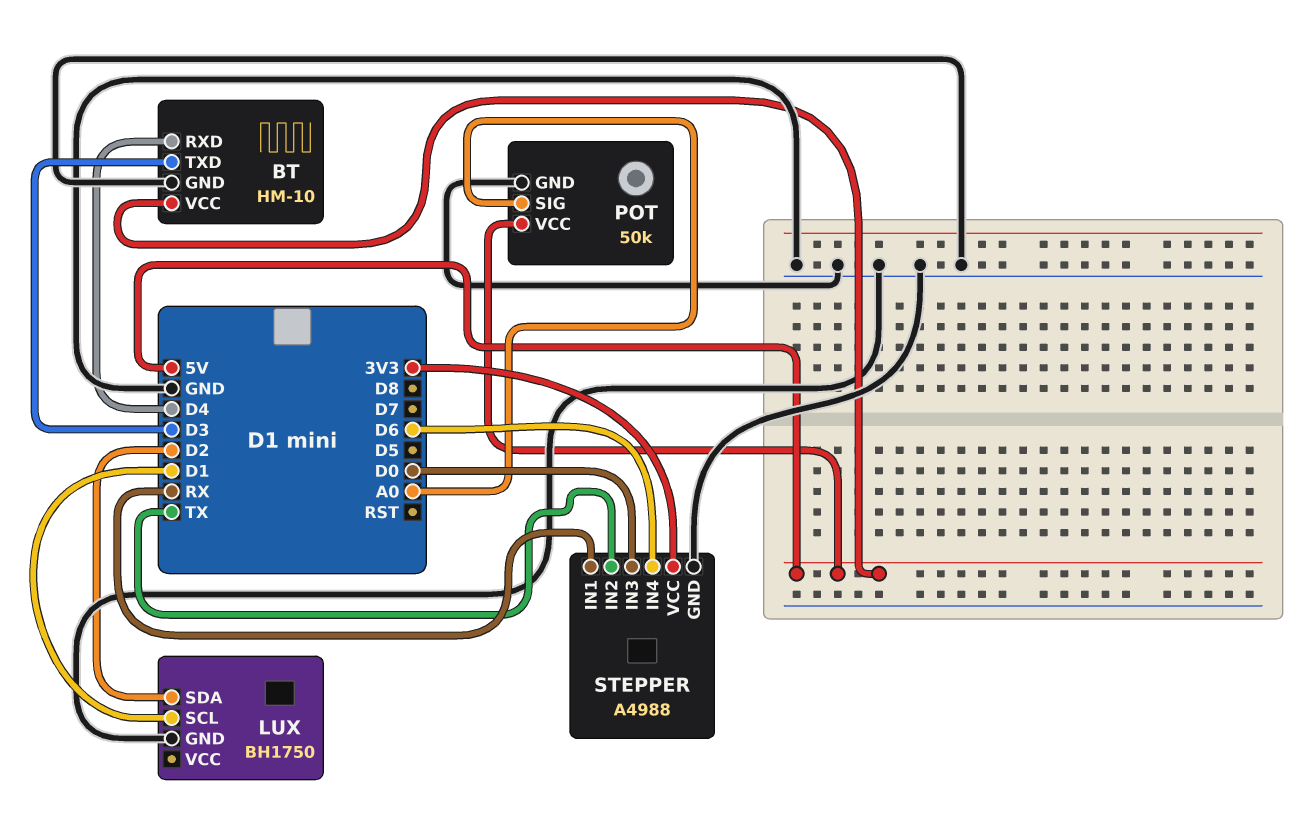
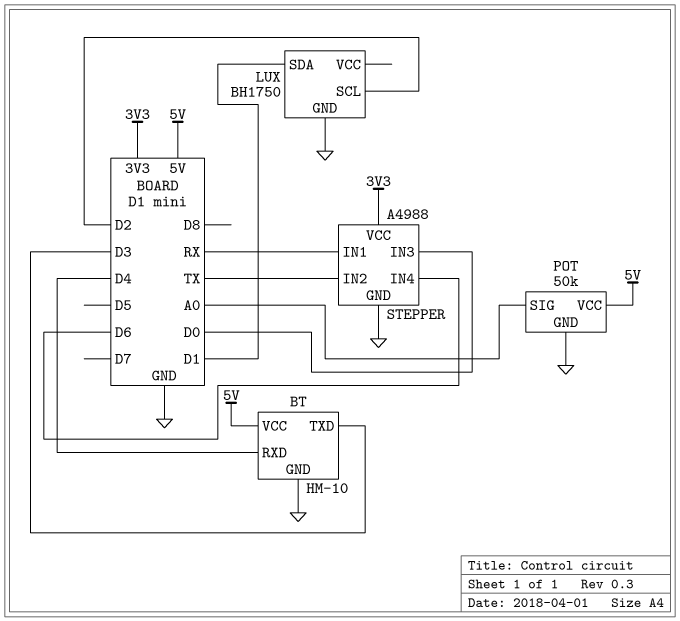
LUX pin SCL: D1 -> D2
LUX pin SDA: D2 -> D1

